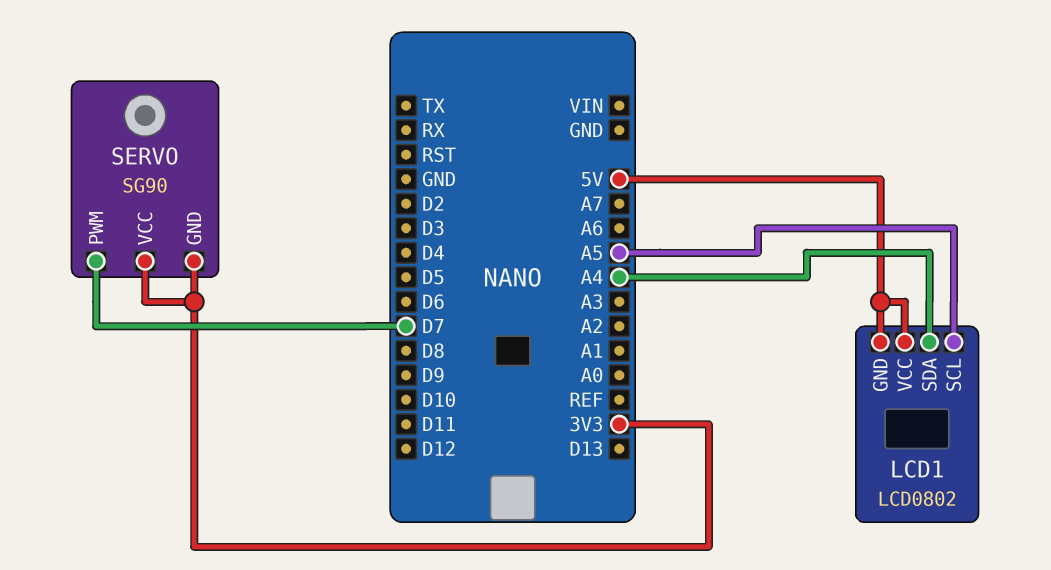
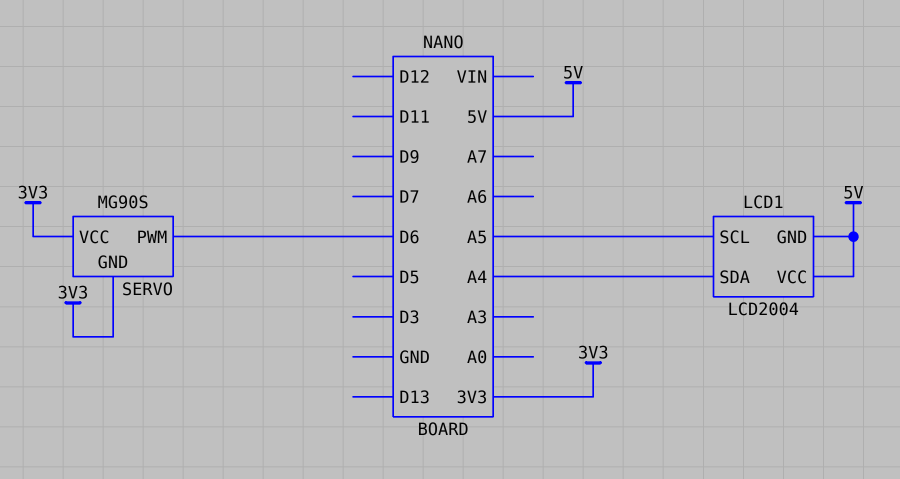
LCD1: LCD0802 -> LCD2004
SERVO: SG90 -> MG90S
SERVO pin PWM: D7 -> D6

